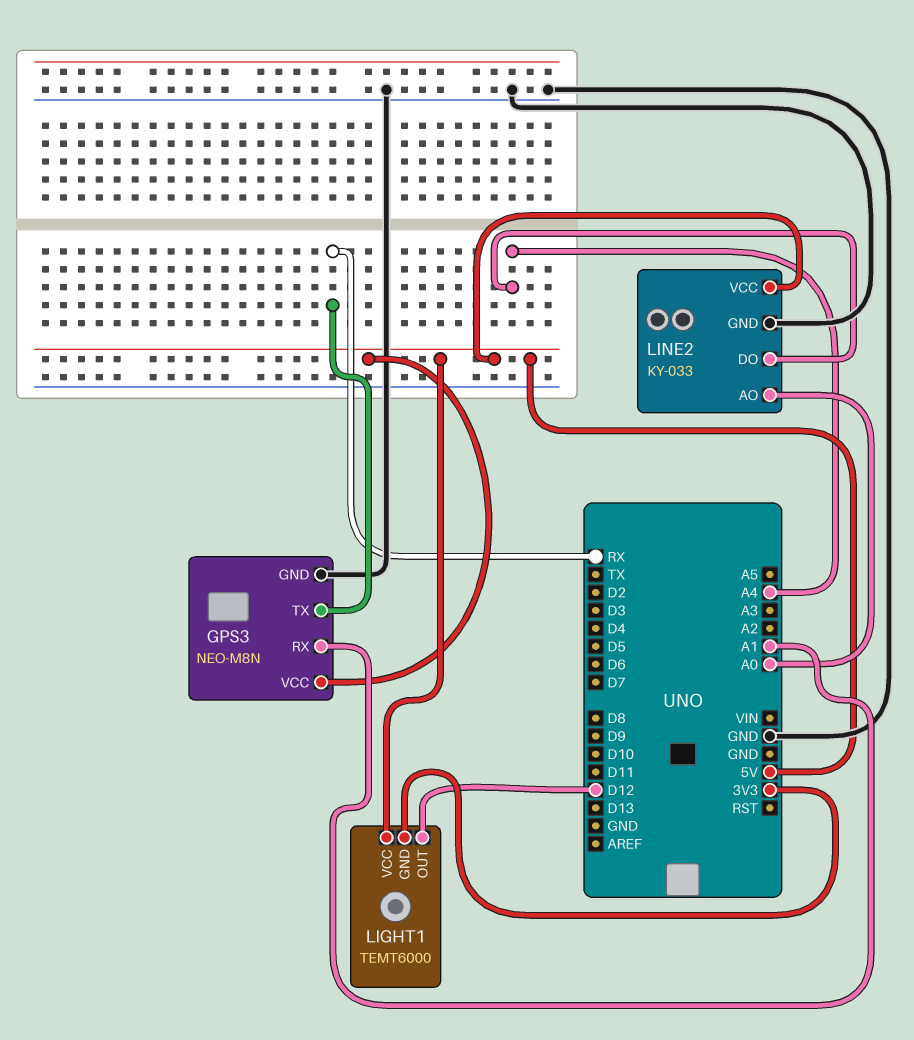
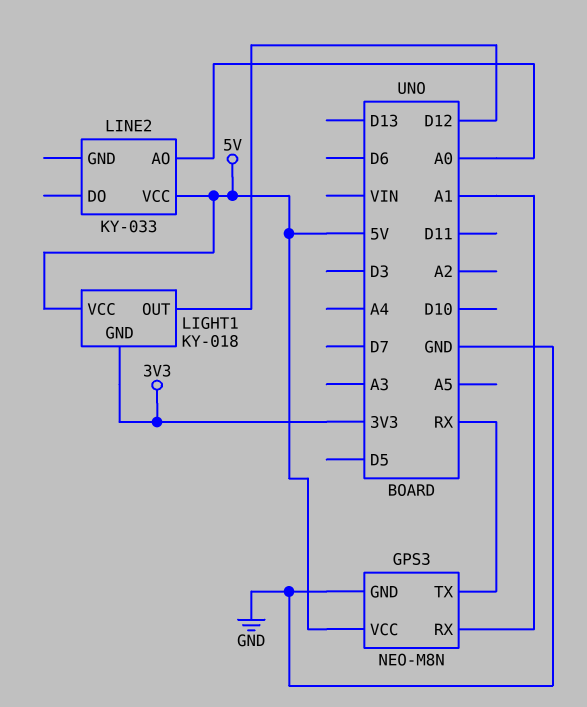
LIGHT1: TEMT6000 -> KY-018
LINE2 pin DO: A4 -> none
LINE2 pin GND: GND -> none

